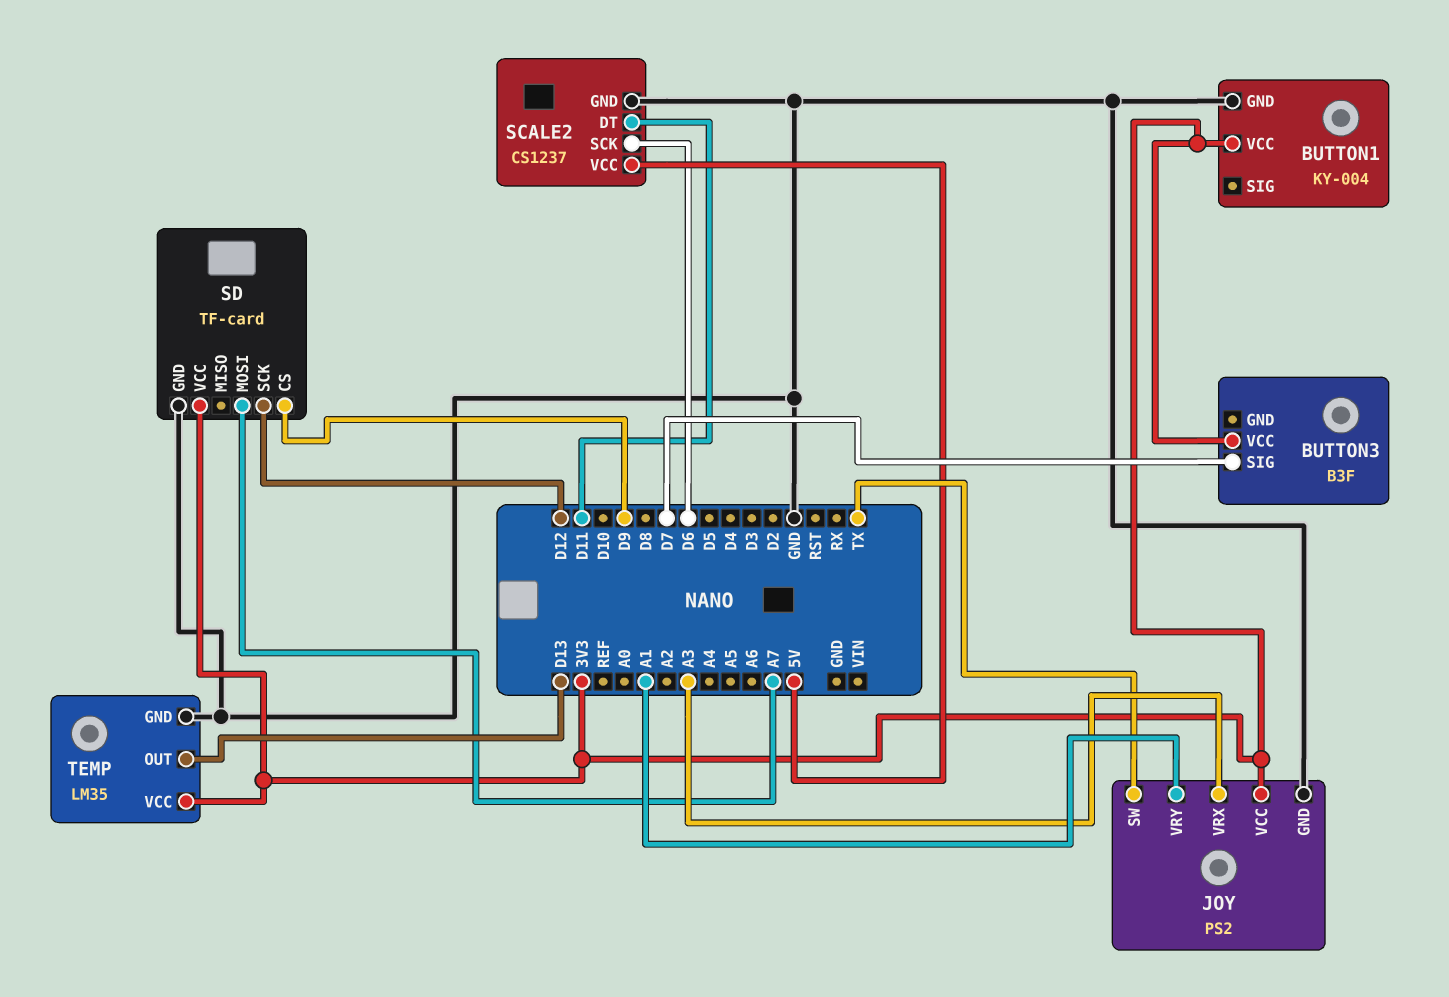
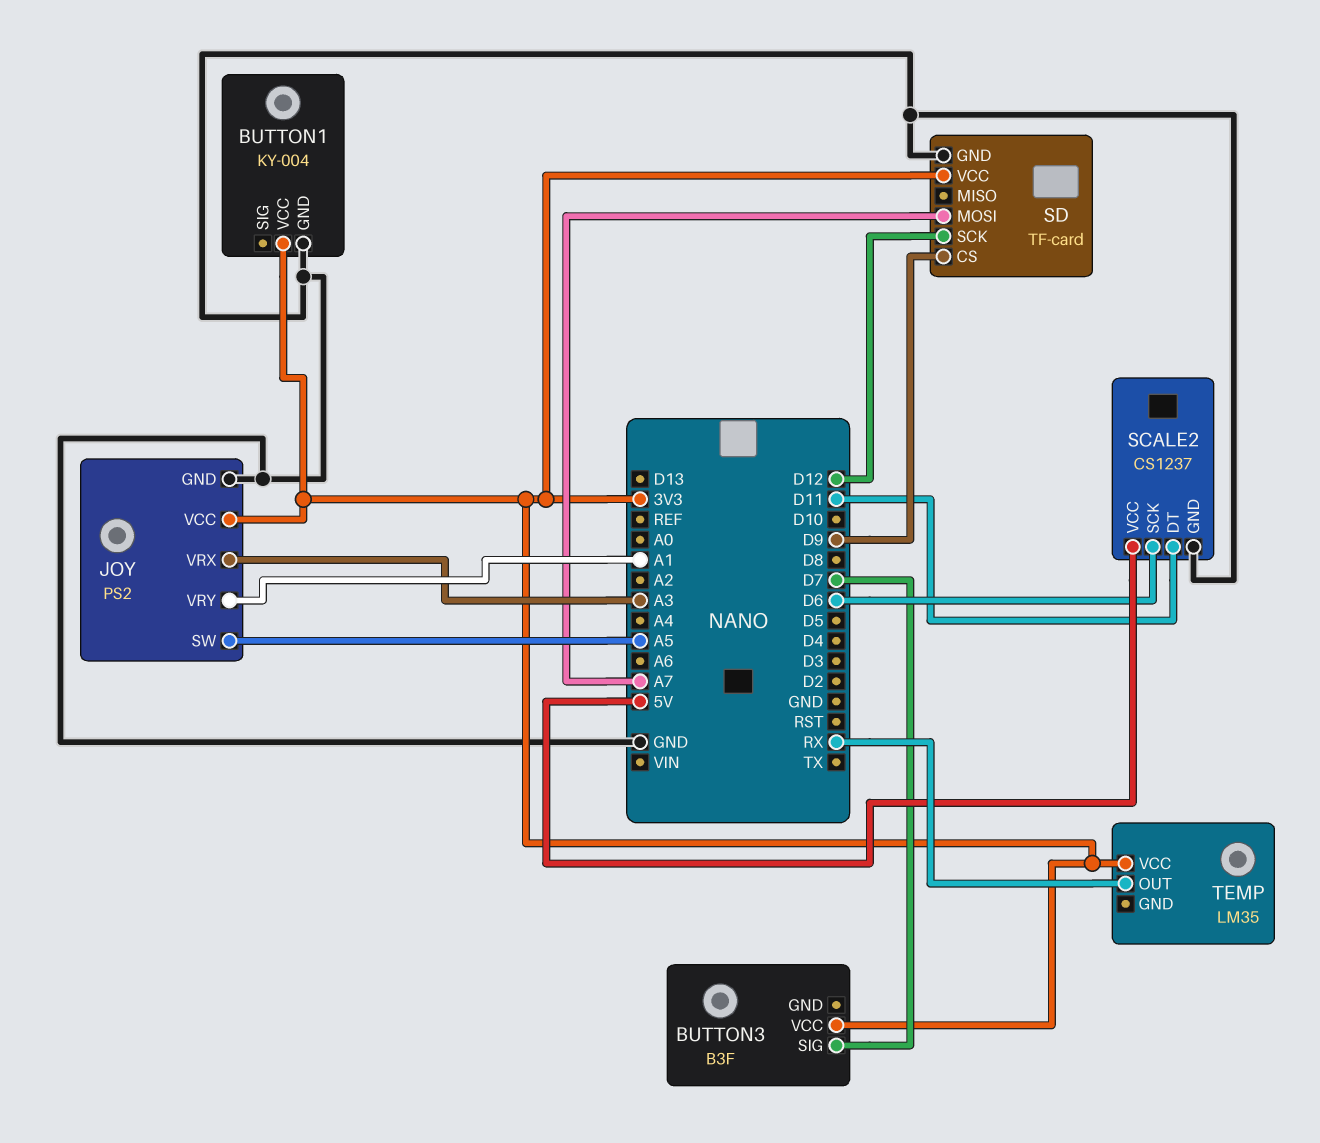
JOY pin SW: TX -> A5
TEMP pin GND: GND -> none
TEMP pin OUT: D13 -> RX

